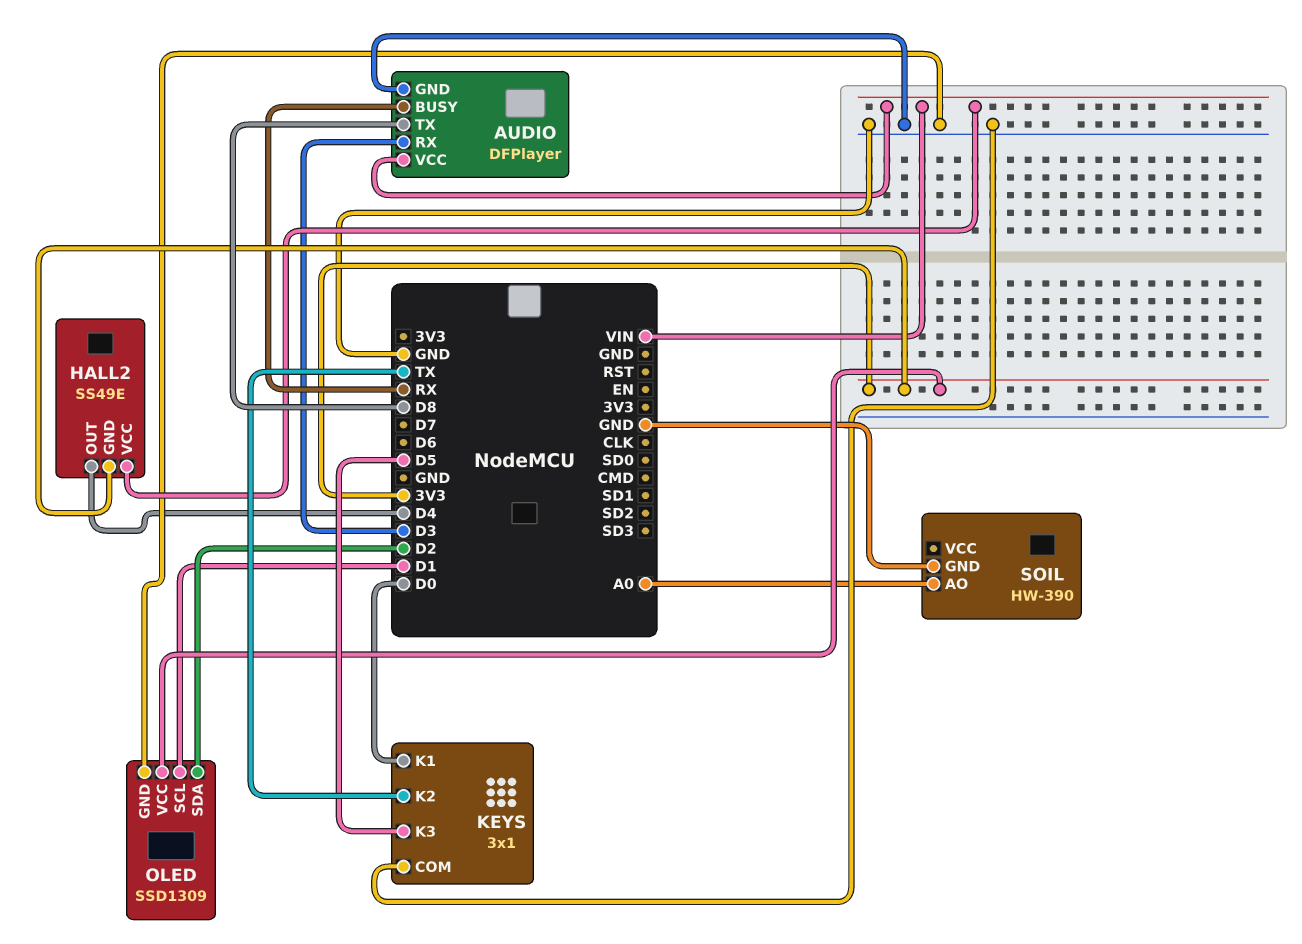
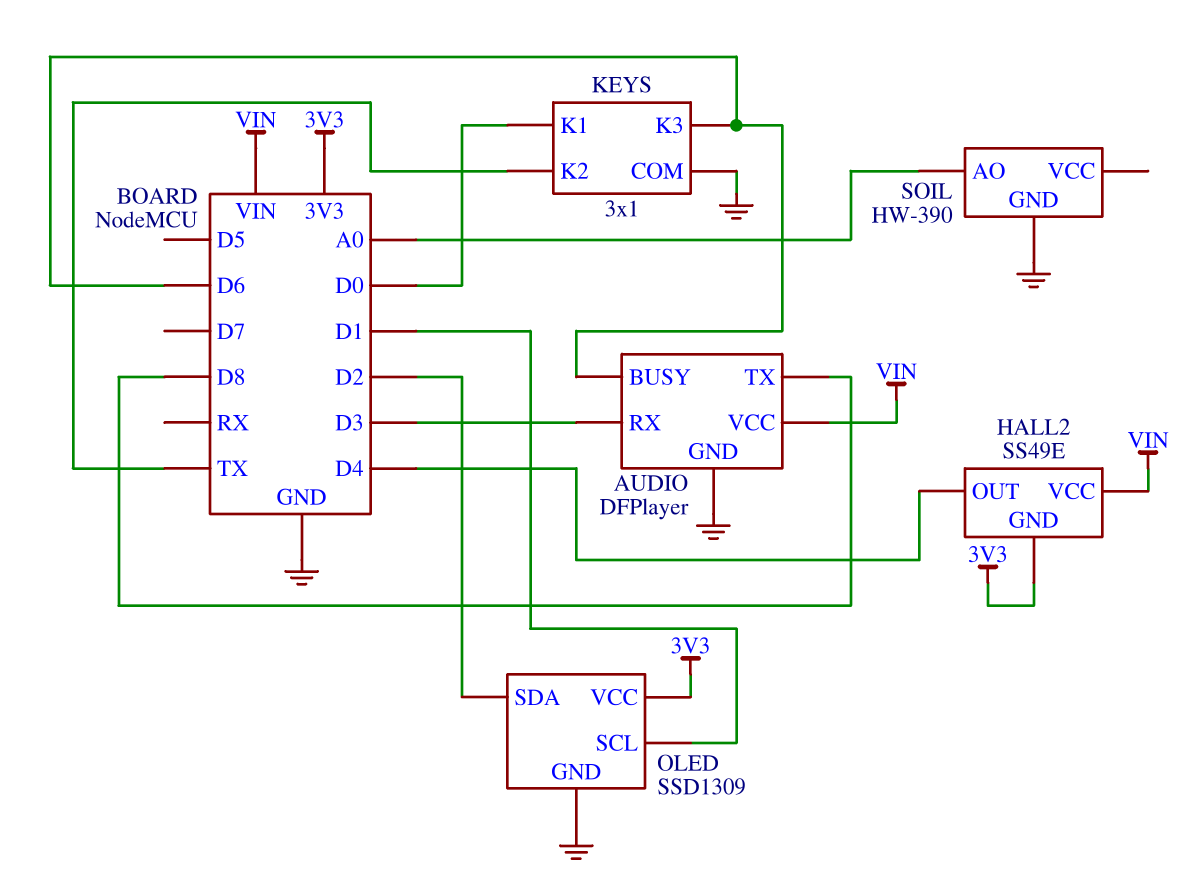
AUDIO pin BUSY: RX -> D6
KEYS pin K3: D5 -> D6

